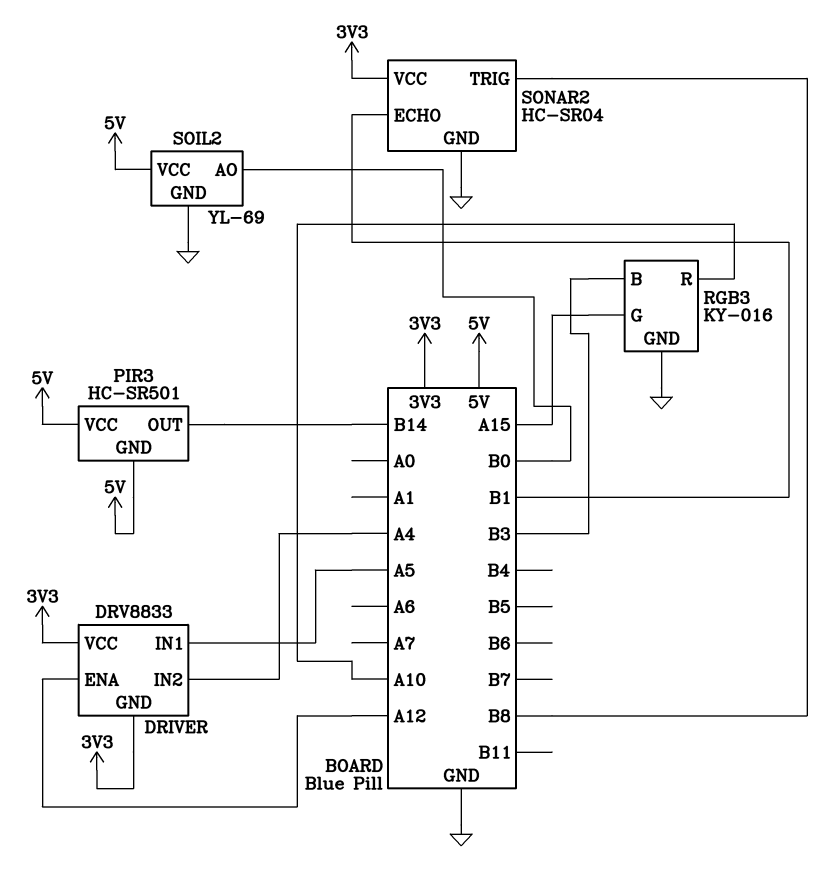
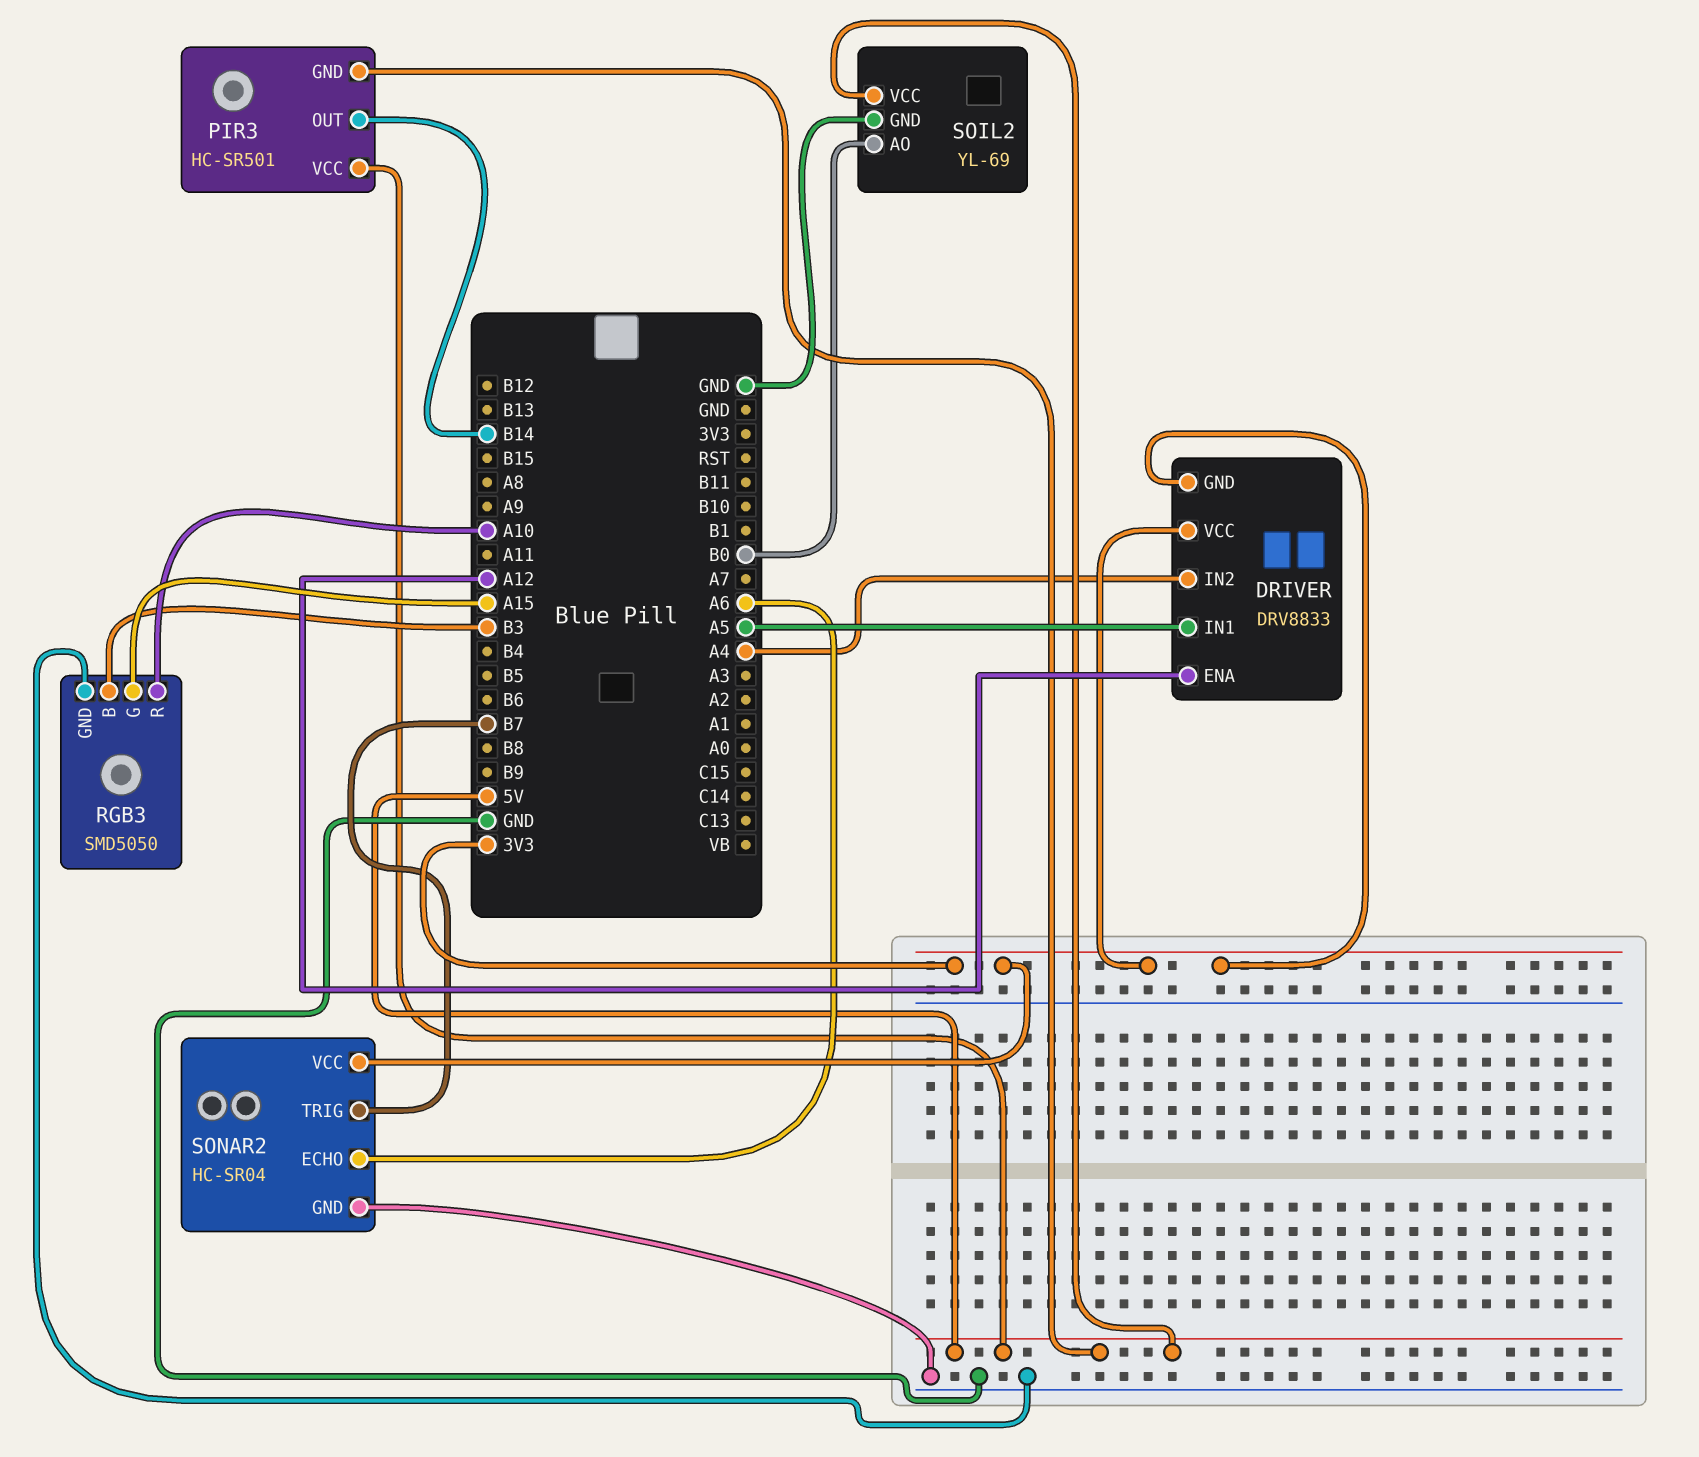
RGB3: KY-016 -> SMD5050
SONAR2 pin ECHO: B1 -> A6
SONAR2 pin TRIG: B8 -> B7

